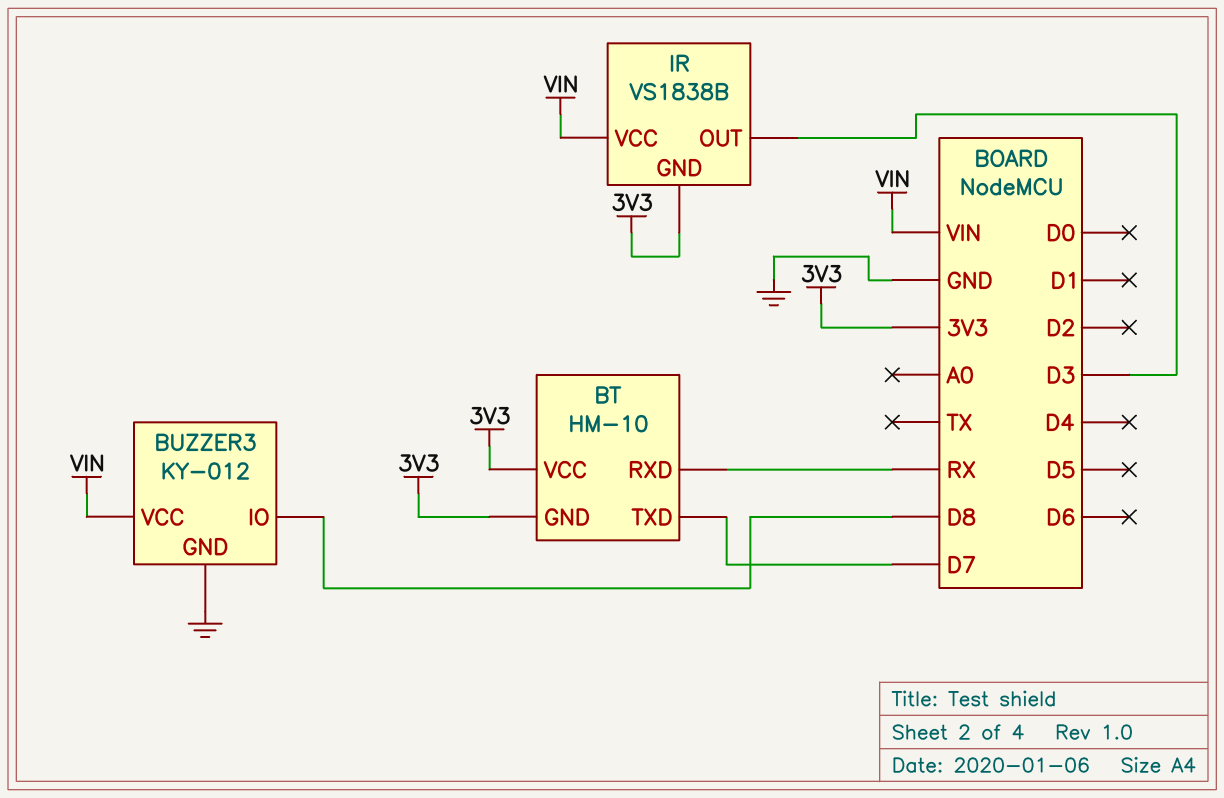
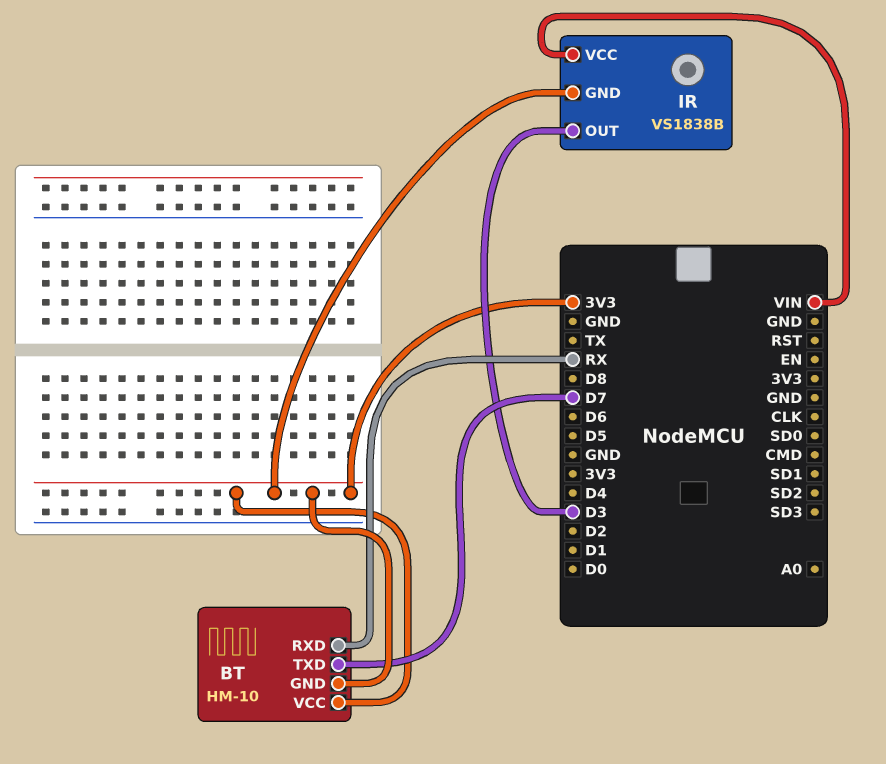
BUZZER3: KY-012 -> none
BUZZER3 pin GND: GND -> none
BUZZER3 pin IO: D8 -> none
BUZZER3 pin VCC: VIN -> none

